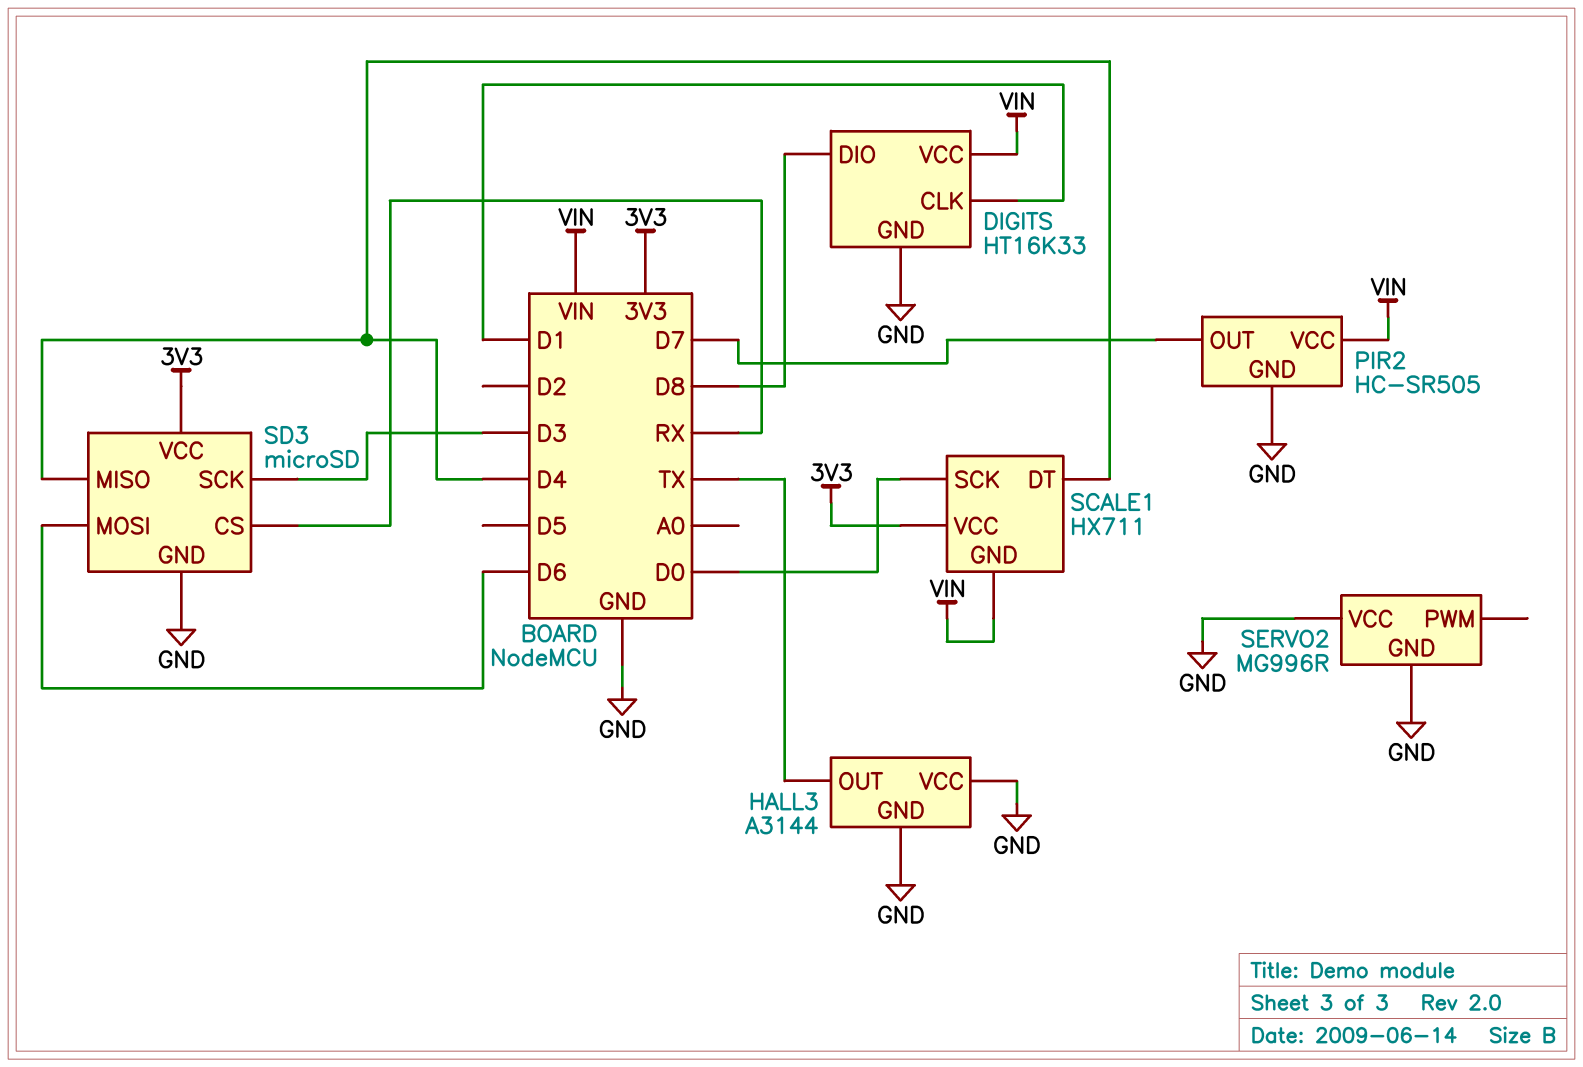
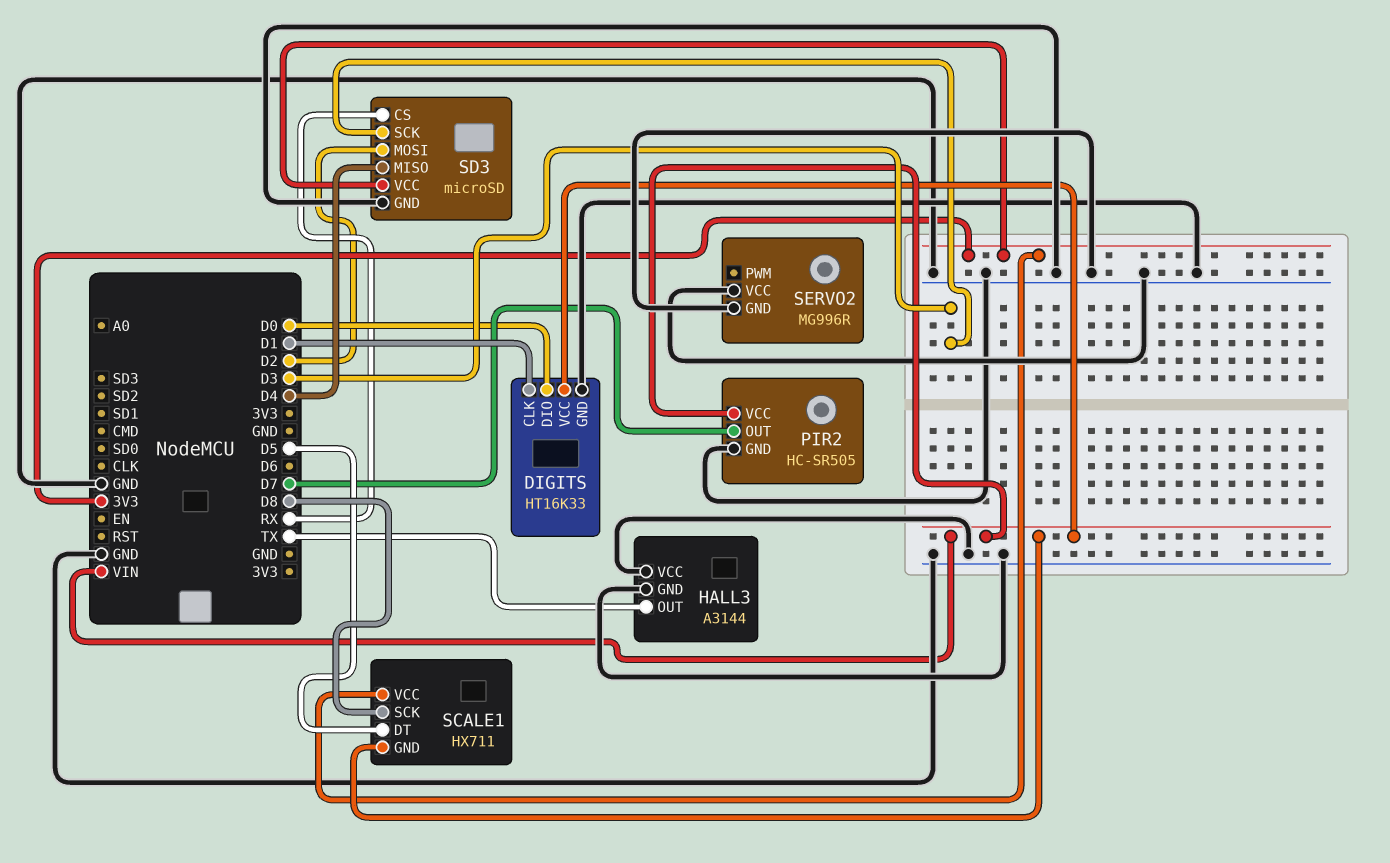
DIGITS pin DIO: D8 -> D0
SCALE1 pin DT: D4 -> D5
SCALE1 pin SCK: D0 -> D8
SD3 pin MOSI: D6 -> D2

